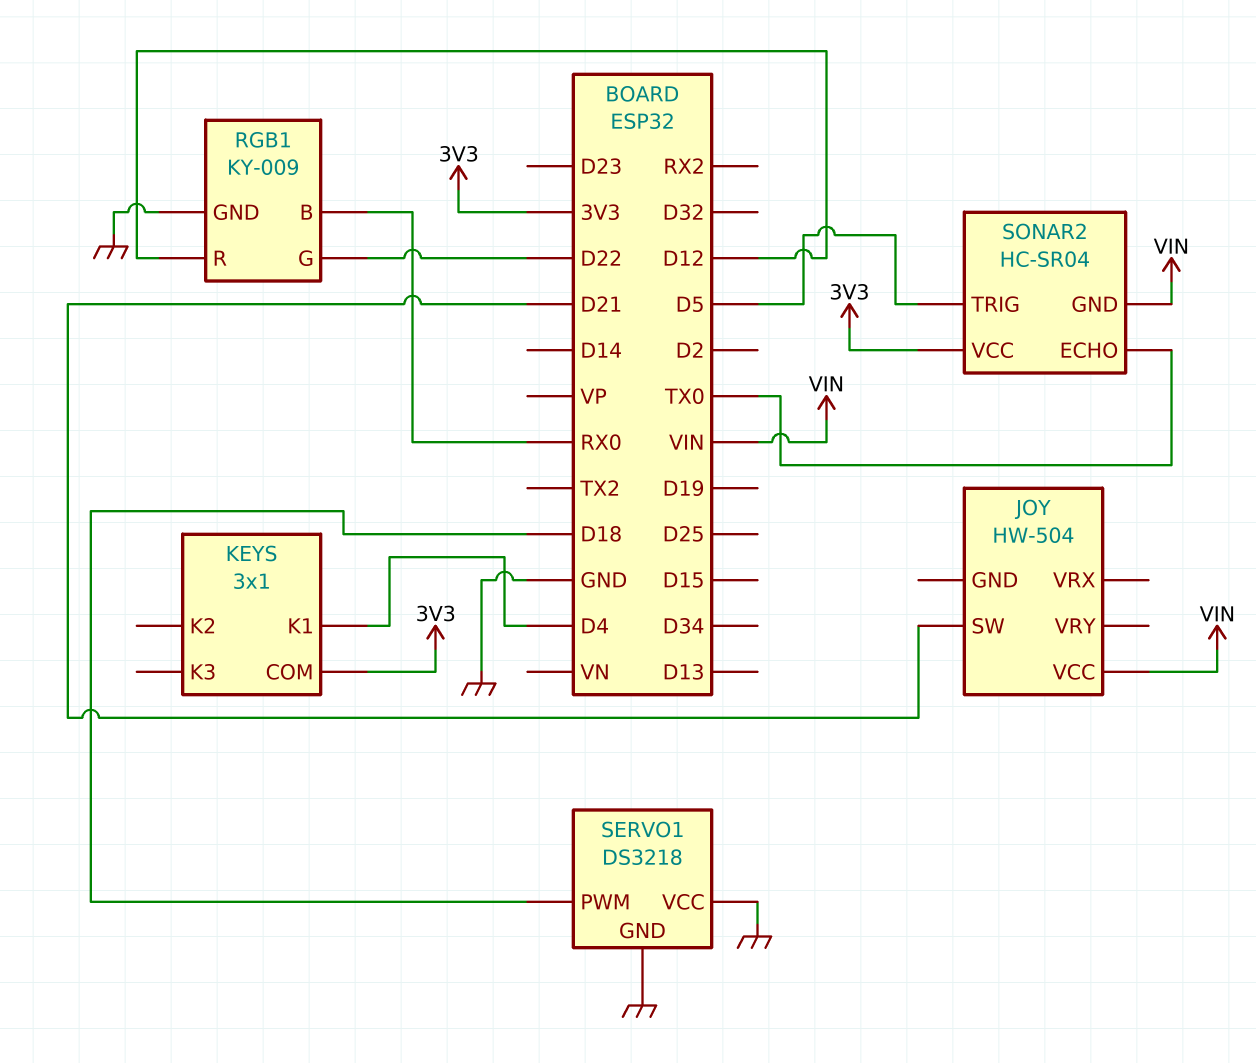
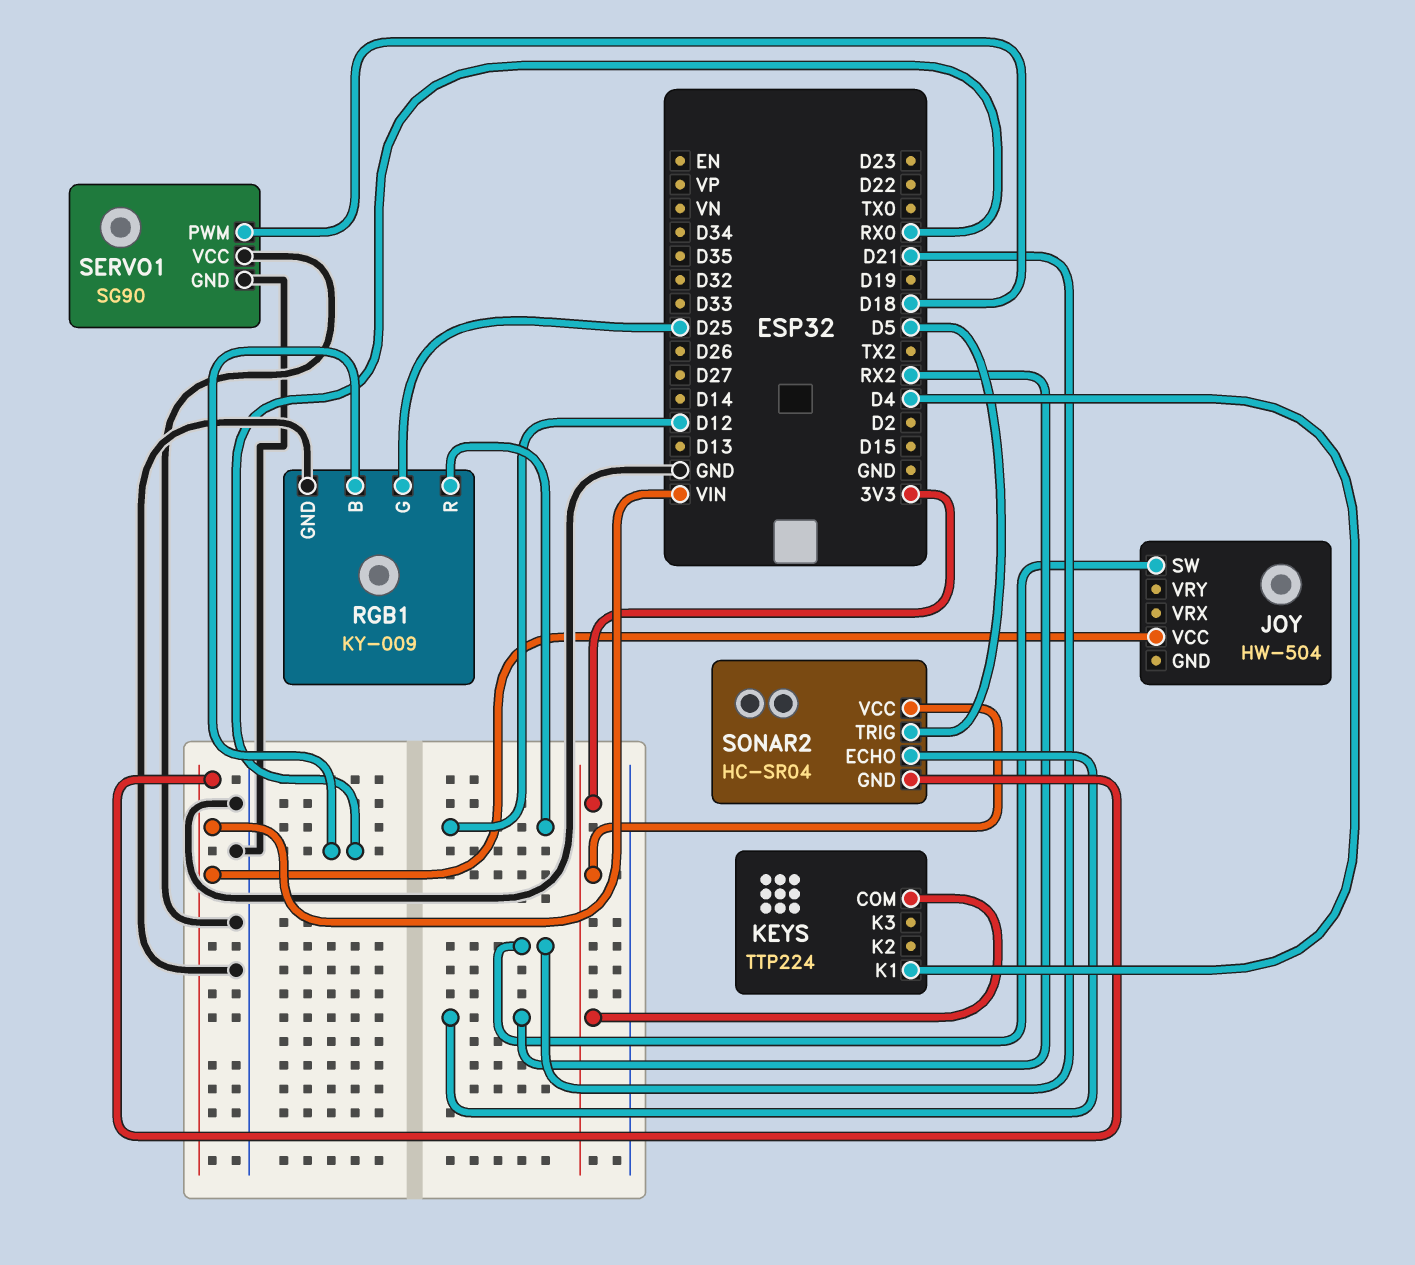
KEYS: 3x1 -> TTP224
RGB1 pin G: D22 -> D25
SERVO1: DS3218 -> SG90
SONAR2 pin ECHO: TX0 -> RX2

